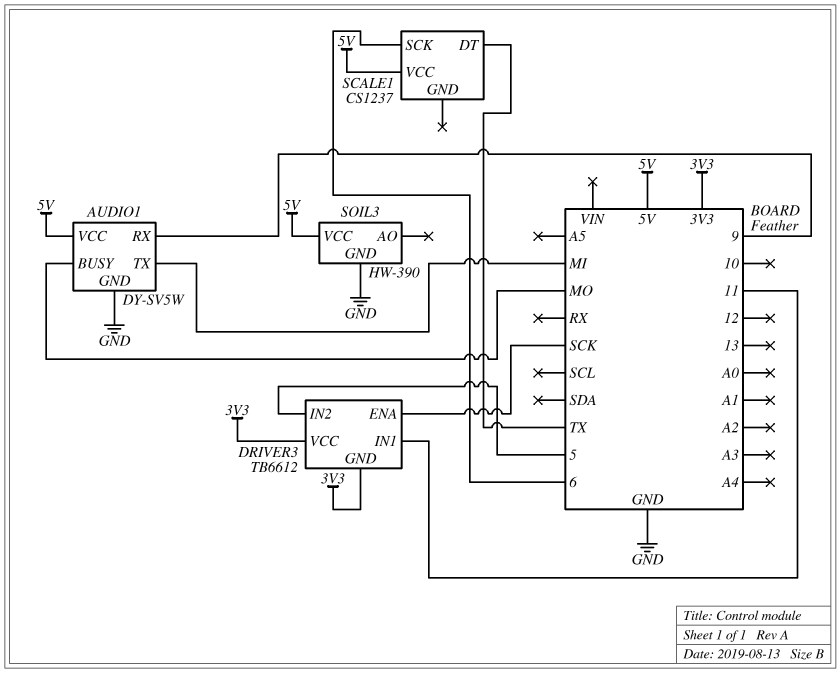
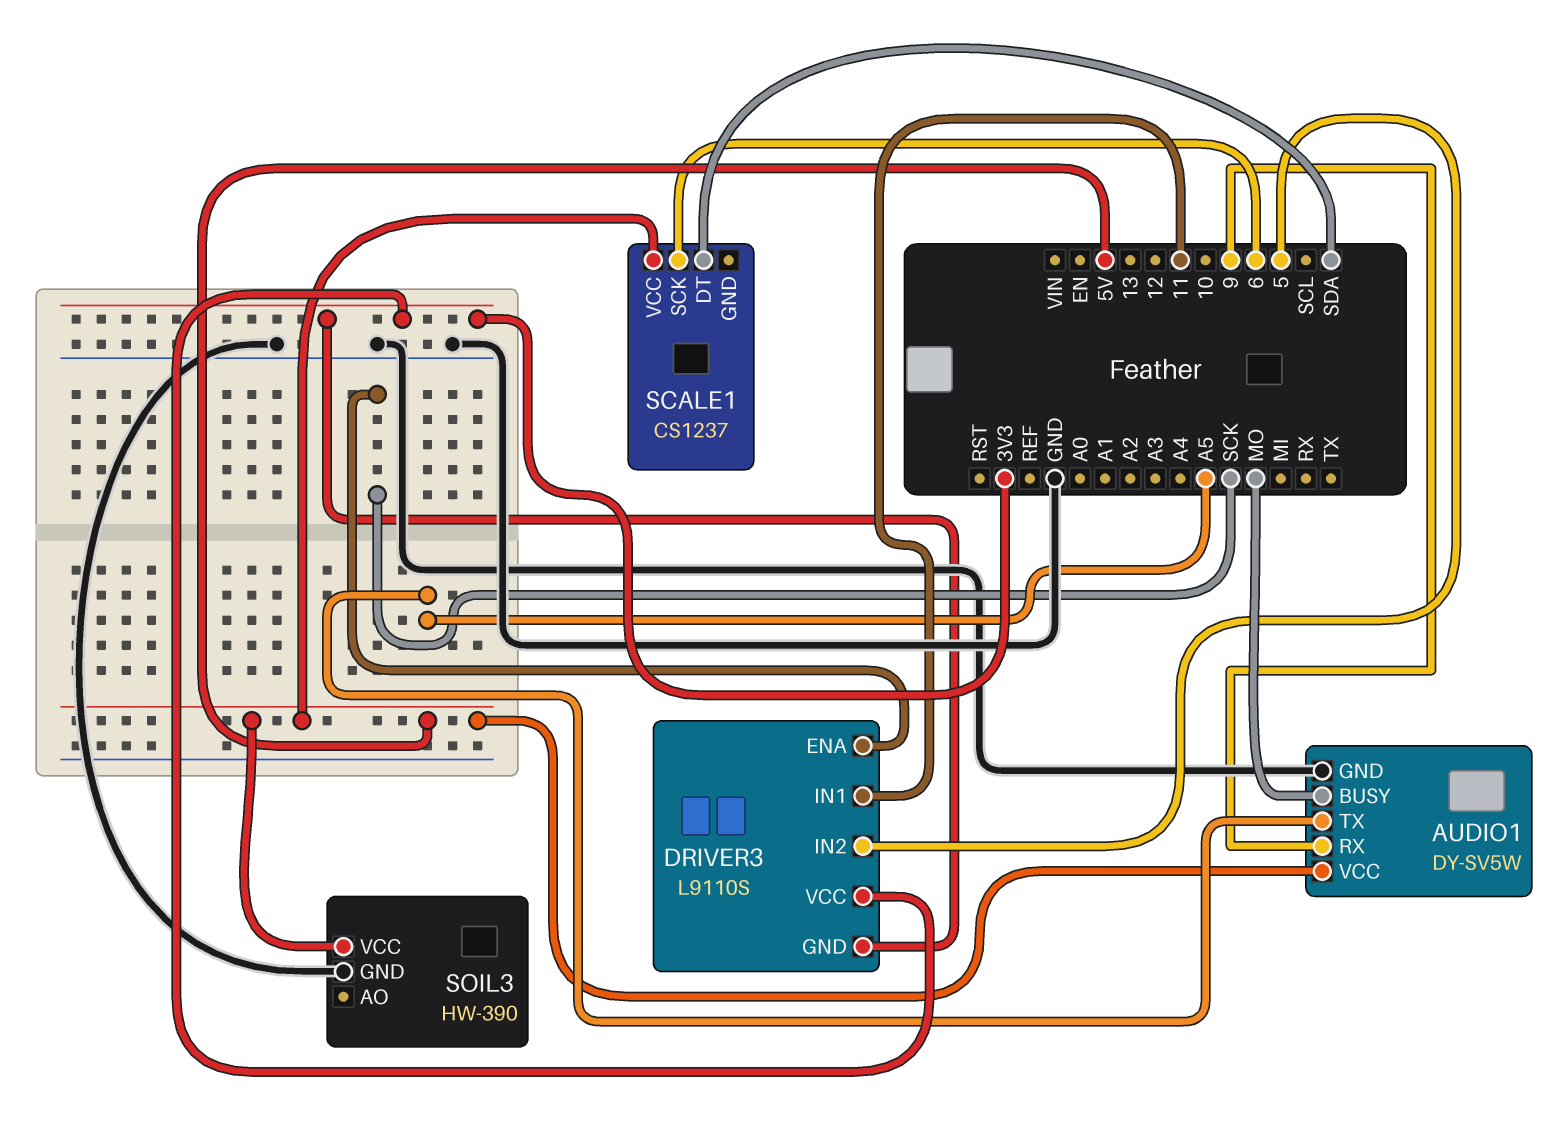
AUDIO1 pin TX: MI -> A5
DRIVER3: TB6612 -> L9110S
SCALE1 pin DT: TX -> SDA

